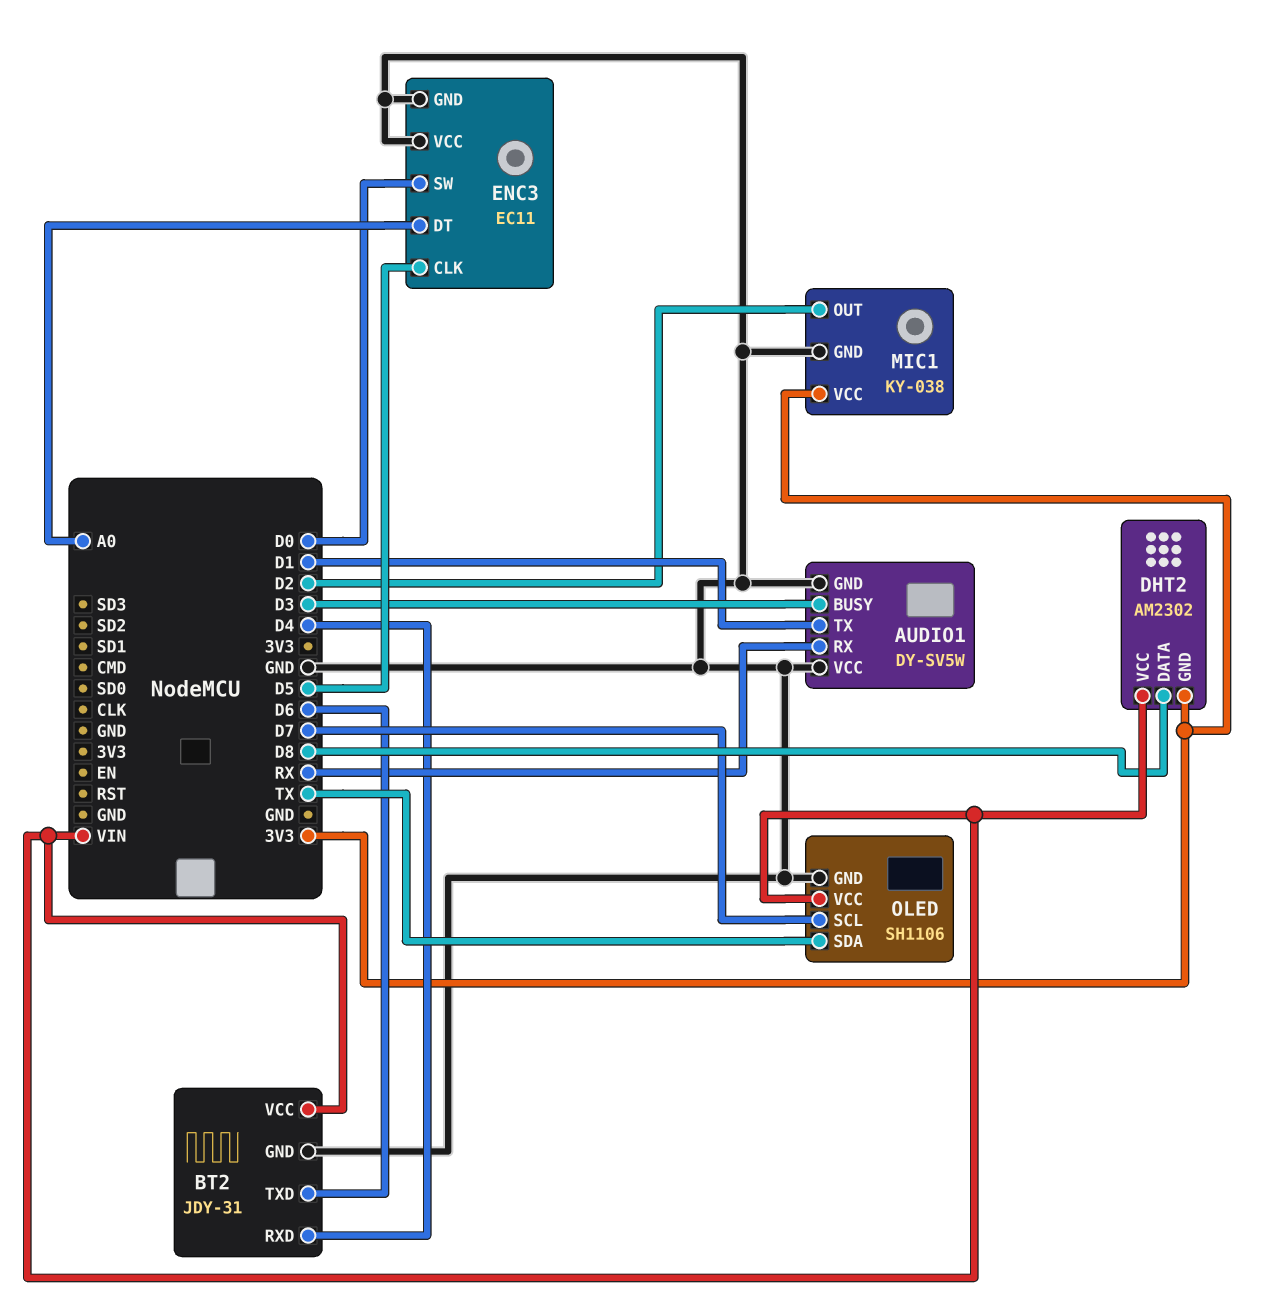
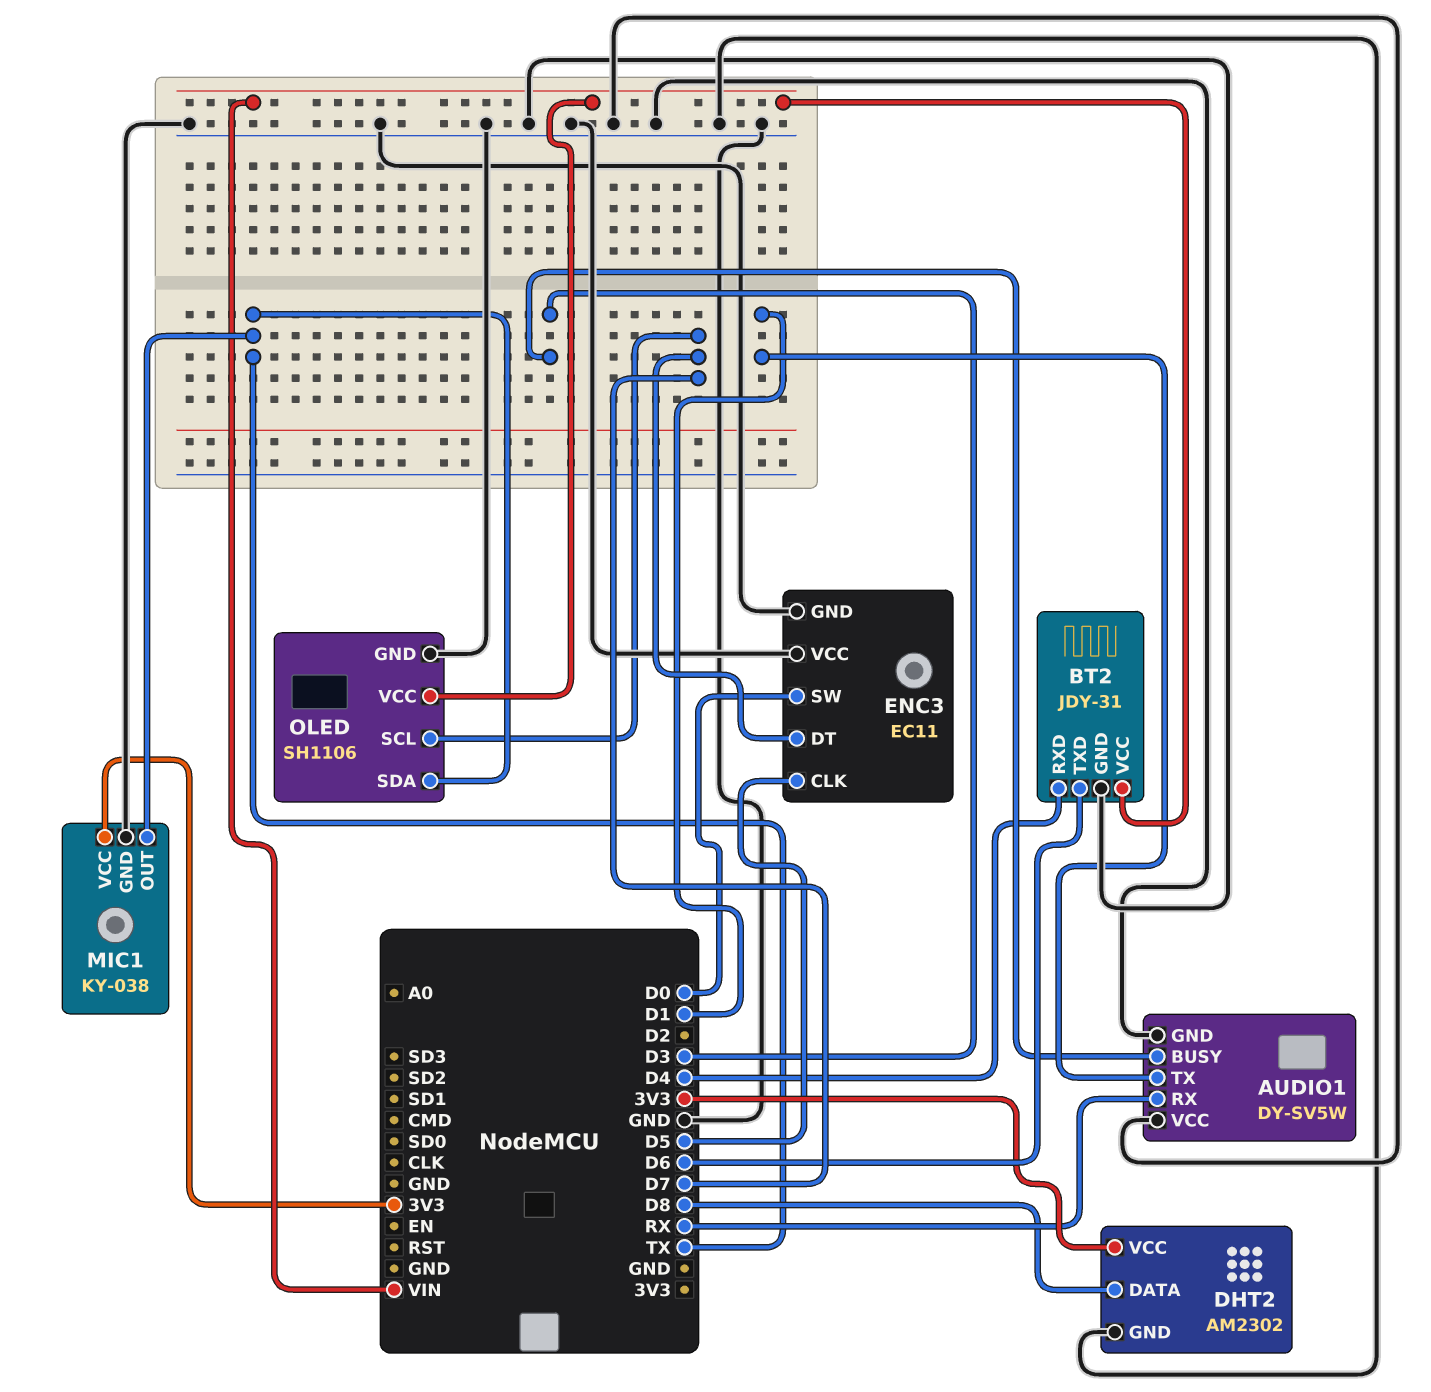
DHT2 pin GND: 3V3 -> GND
DHT2 pin VCC: VIN -> 3V3
ENC3 pin DT: A0 -> D7
MIC1 pin OUT: D2 -> TX

